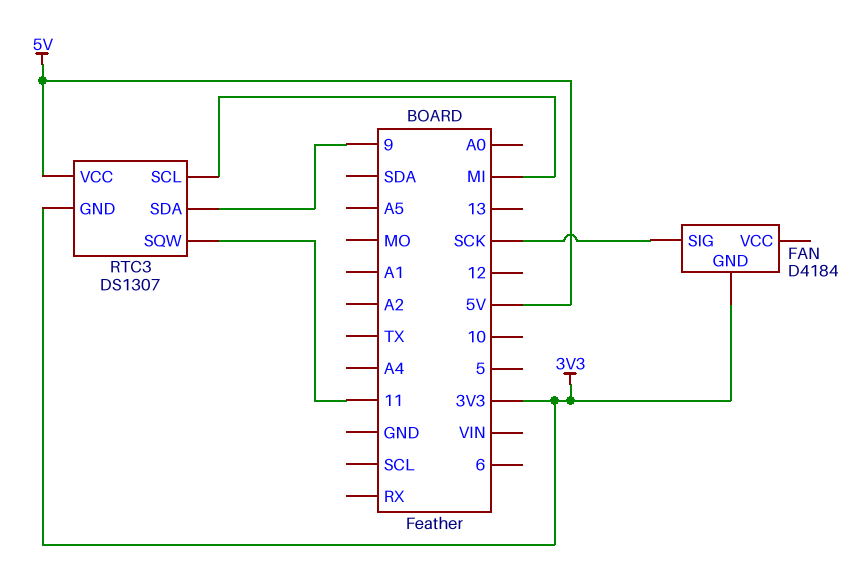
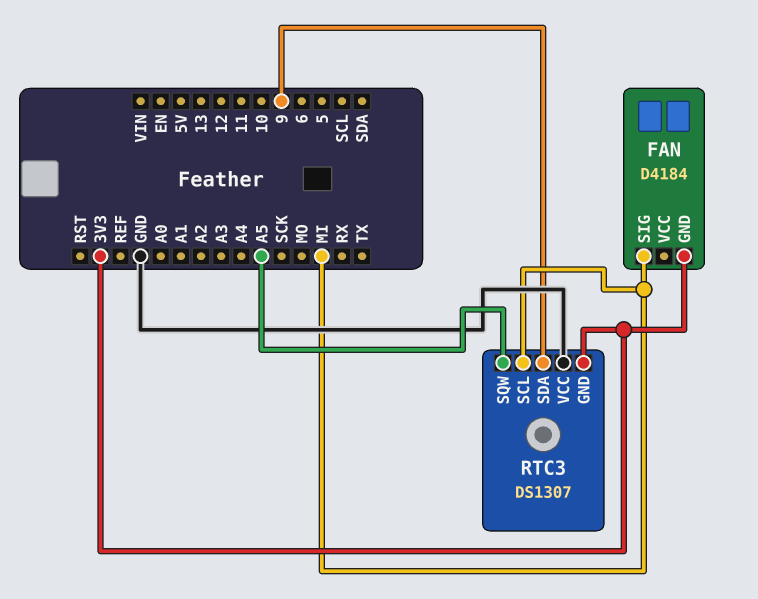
FAN pin SIG: SCK -> MI
RTC3 pin SQW: 11 -> A5
RTC3 pin VCC: 5V -> GND

